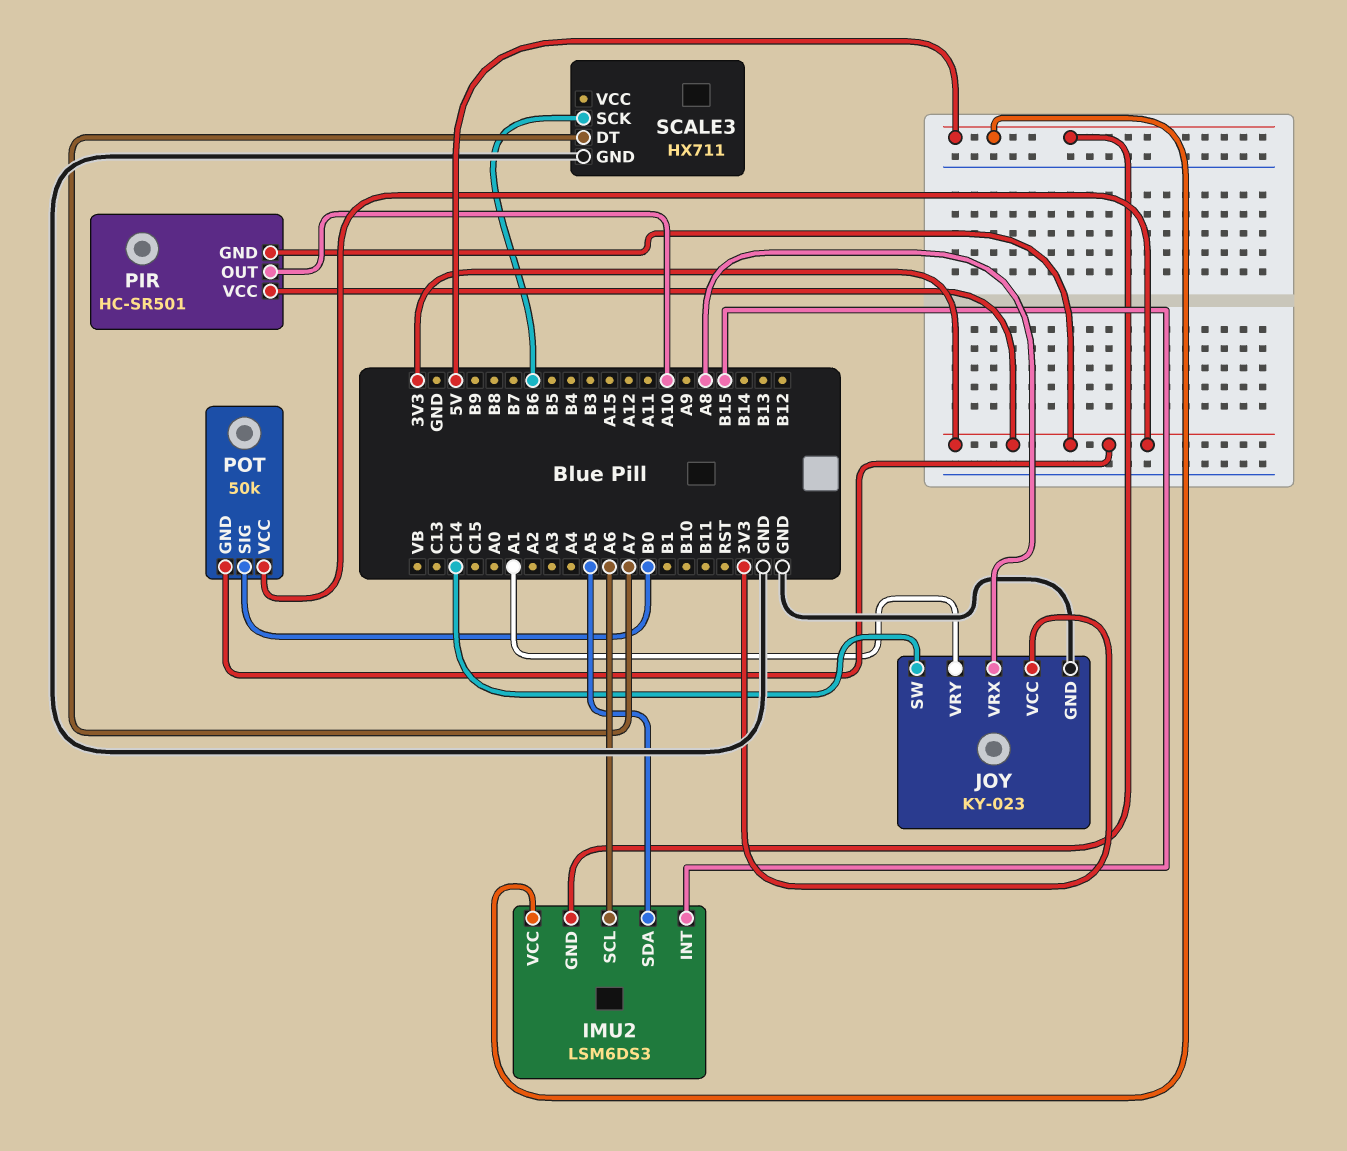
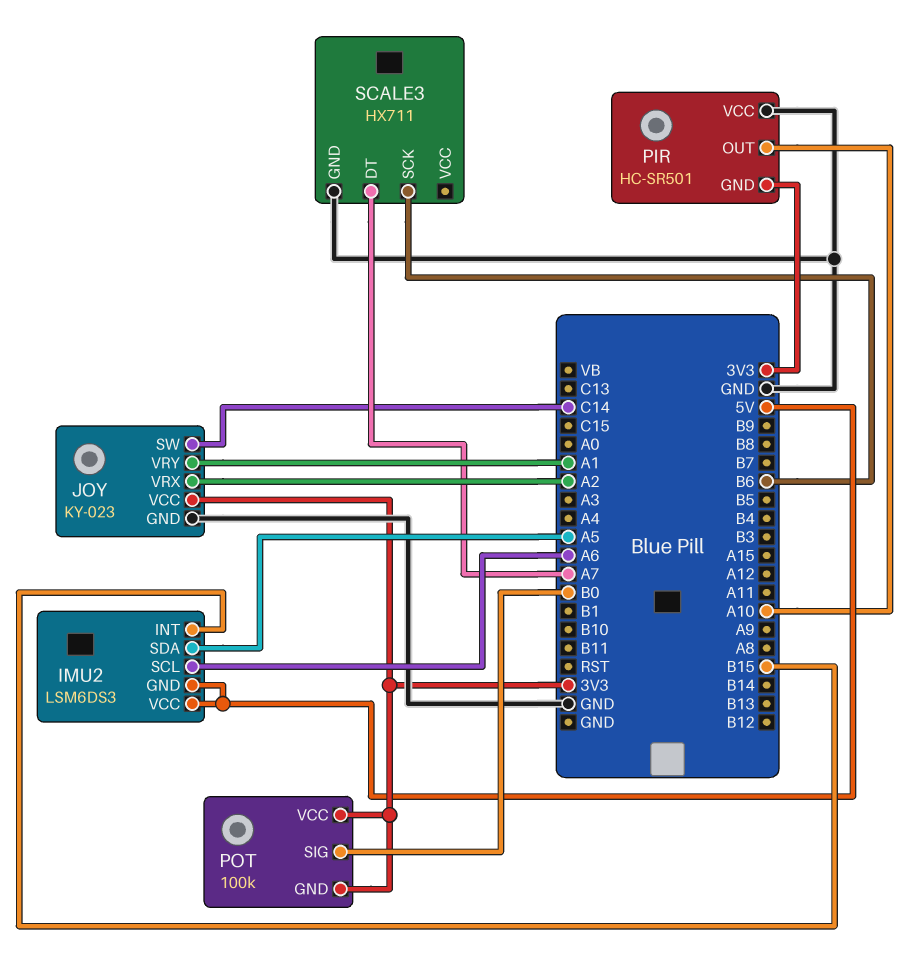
JOY pin VRX: A8 -> A2
PIR pin VCC: 3V3 -> GND
POT: 50k -> 100k

